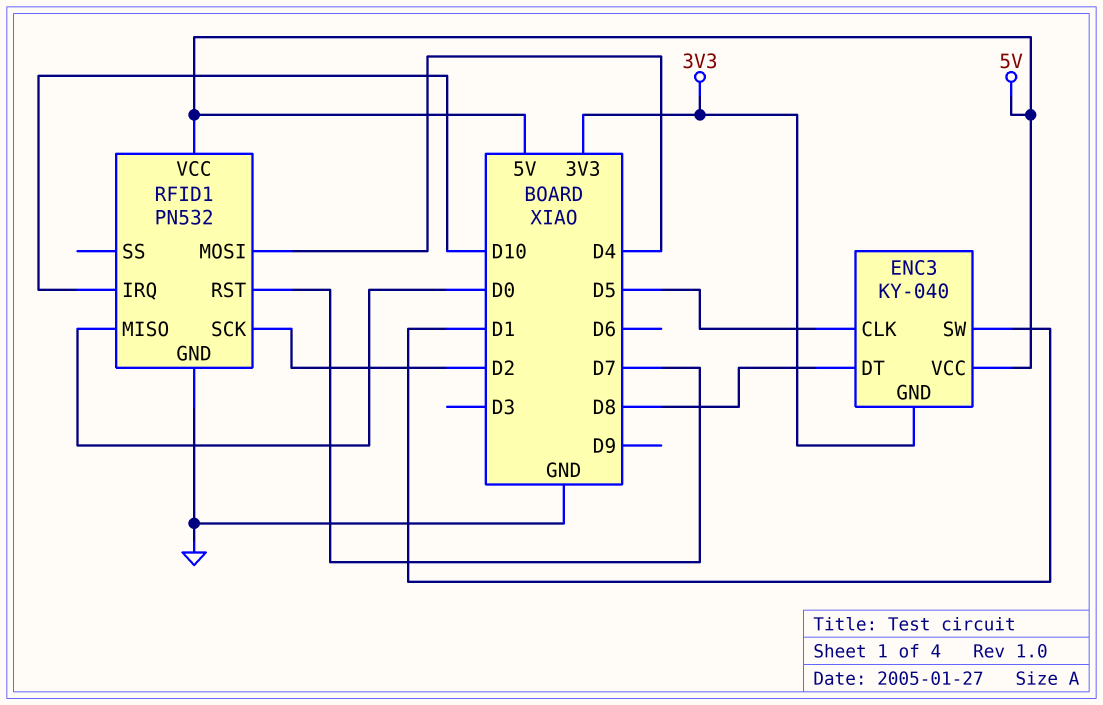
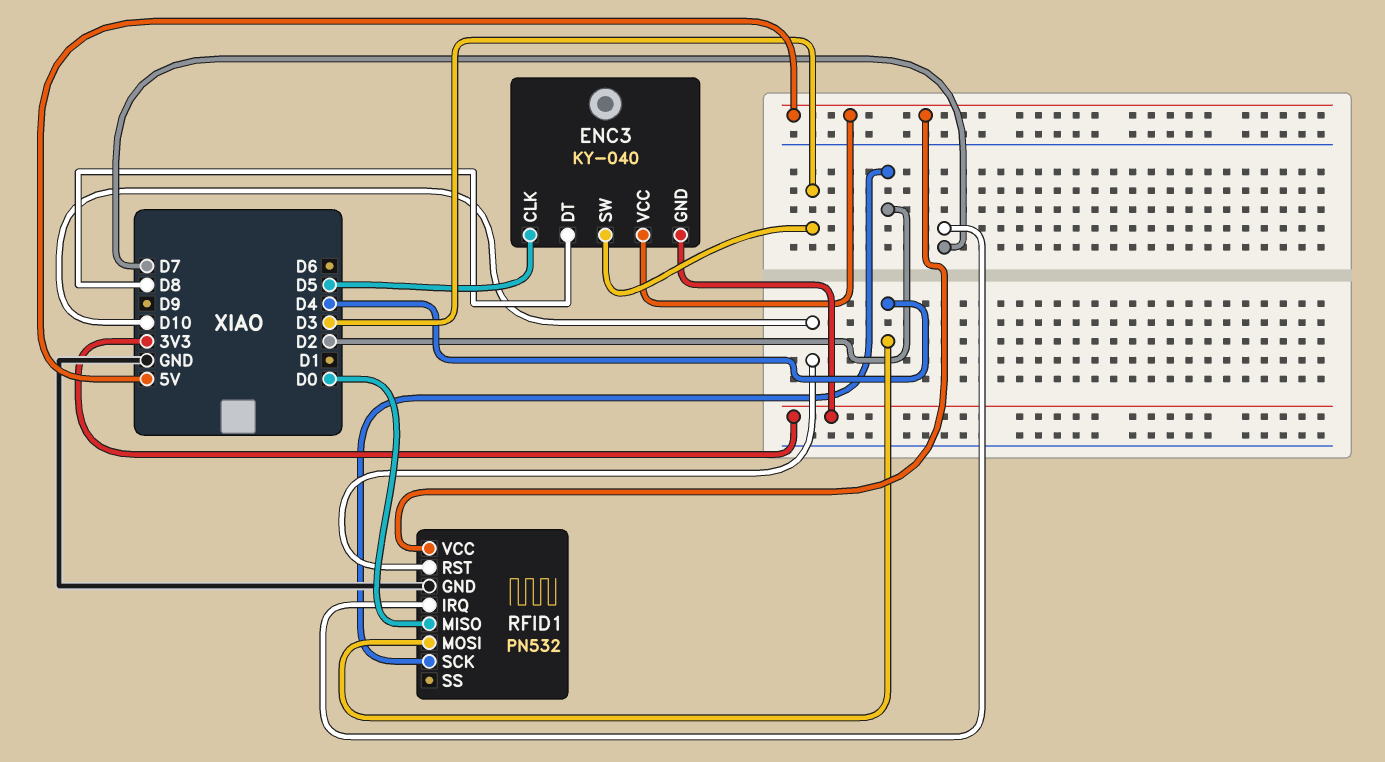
ENC3 pin SW: D1 -> D3
RFID1 pin IRQ: D10 -> D7
RFID1 pin RST: D7 -> D10

